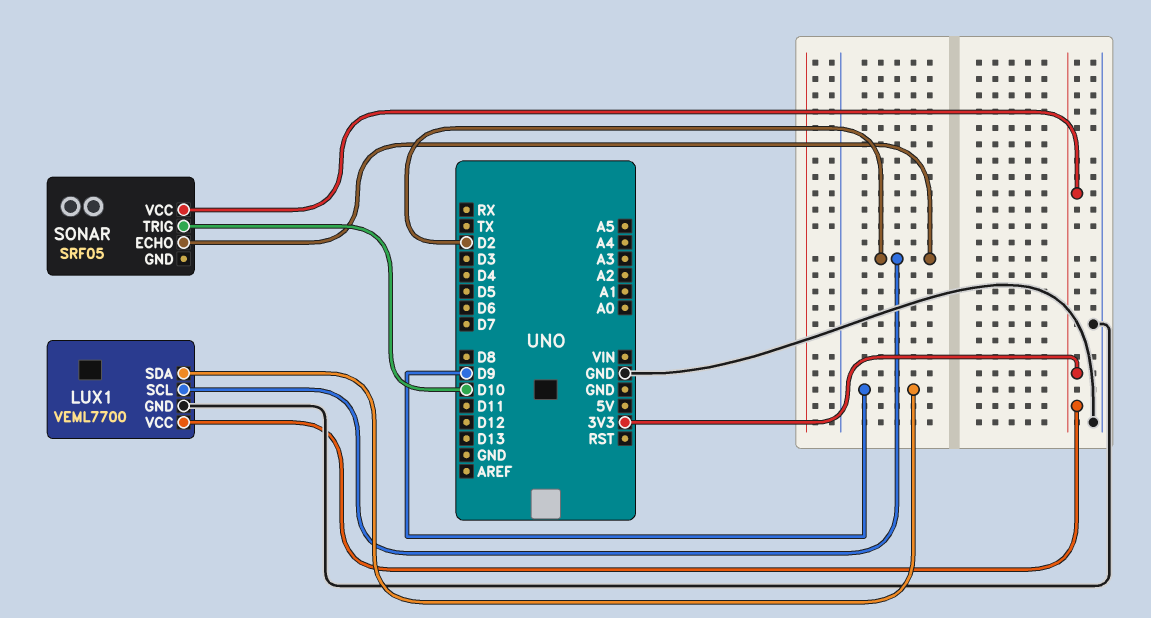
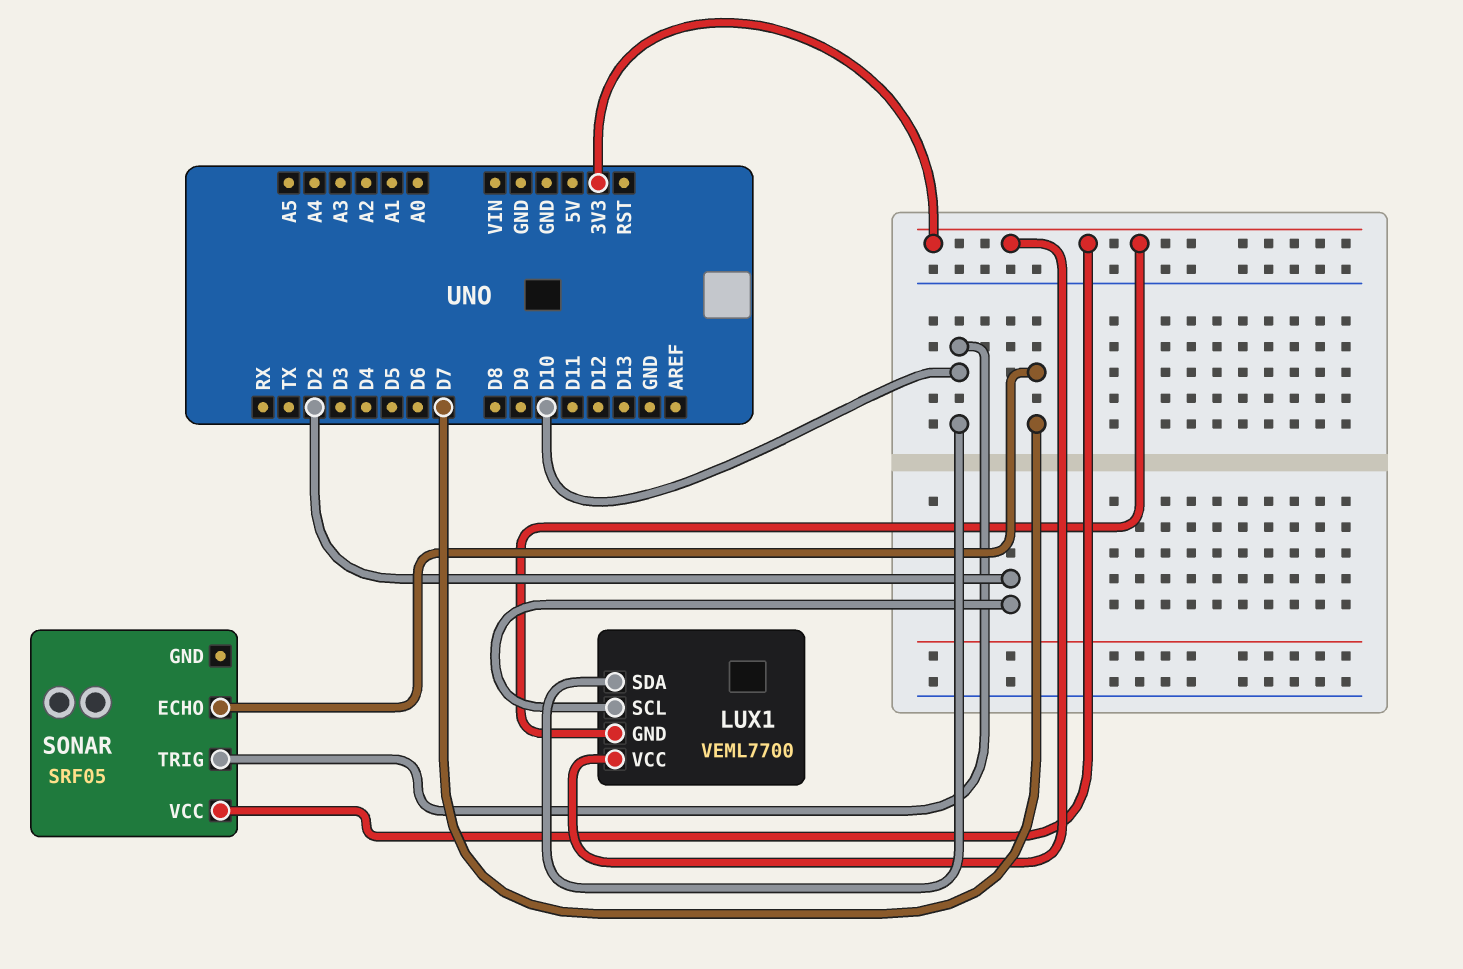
LUX1 pin GND: GND -> 3V3
LUX1 pin SDA: D9 -> D10
SONAR pin ECHO: D2 -> D7

